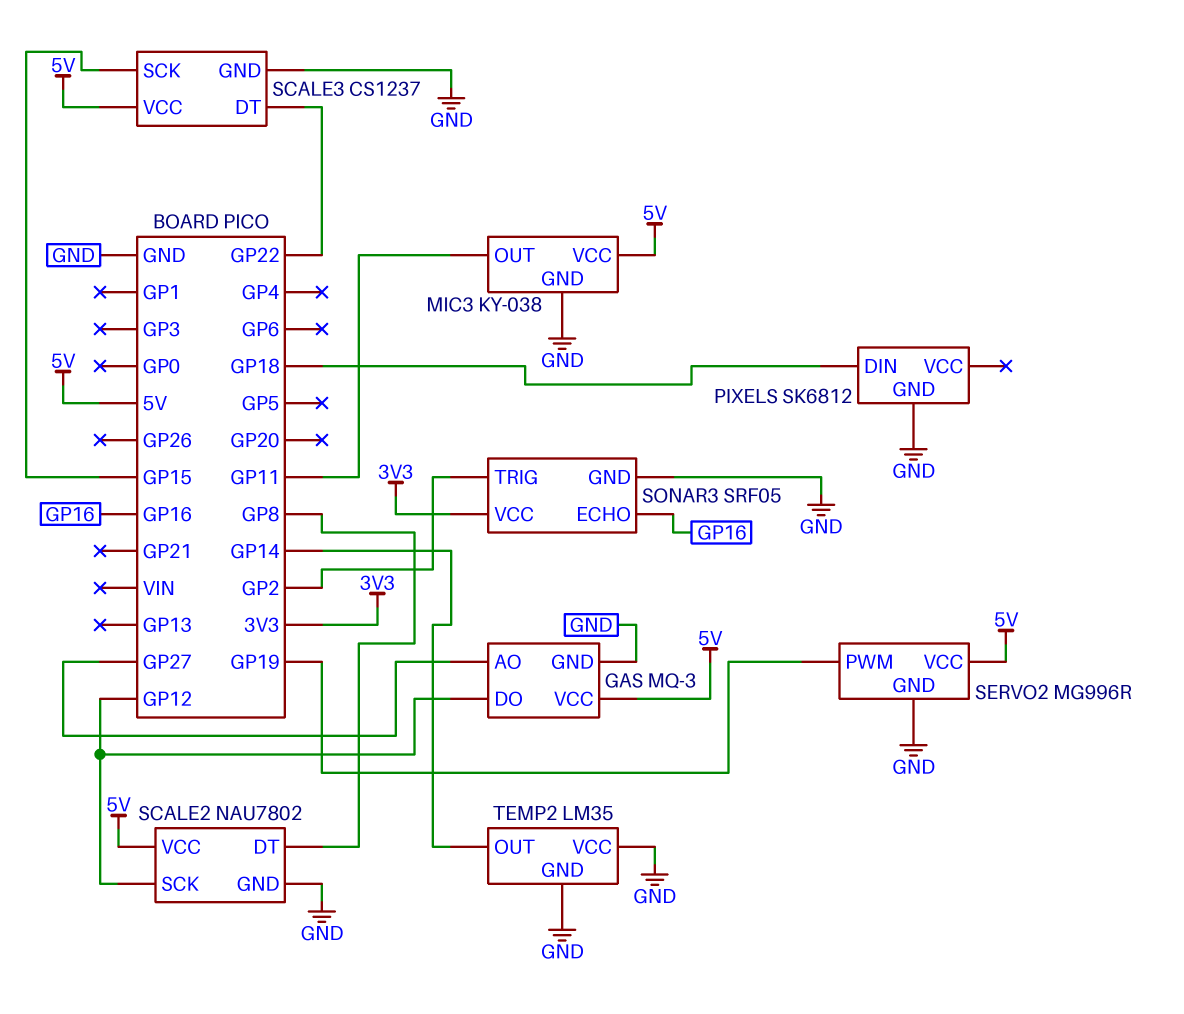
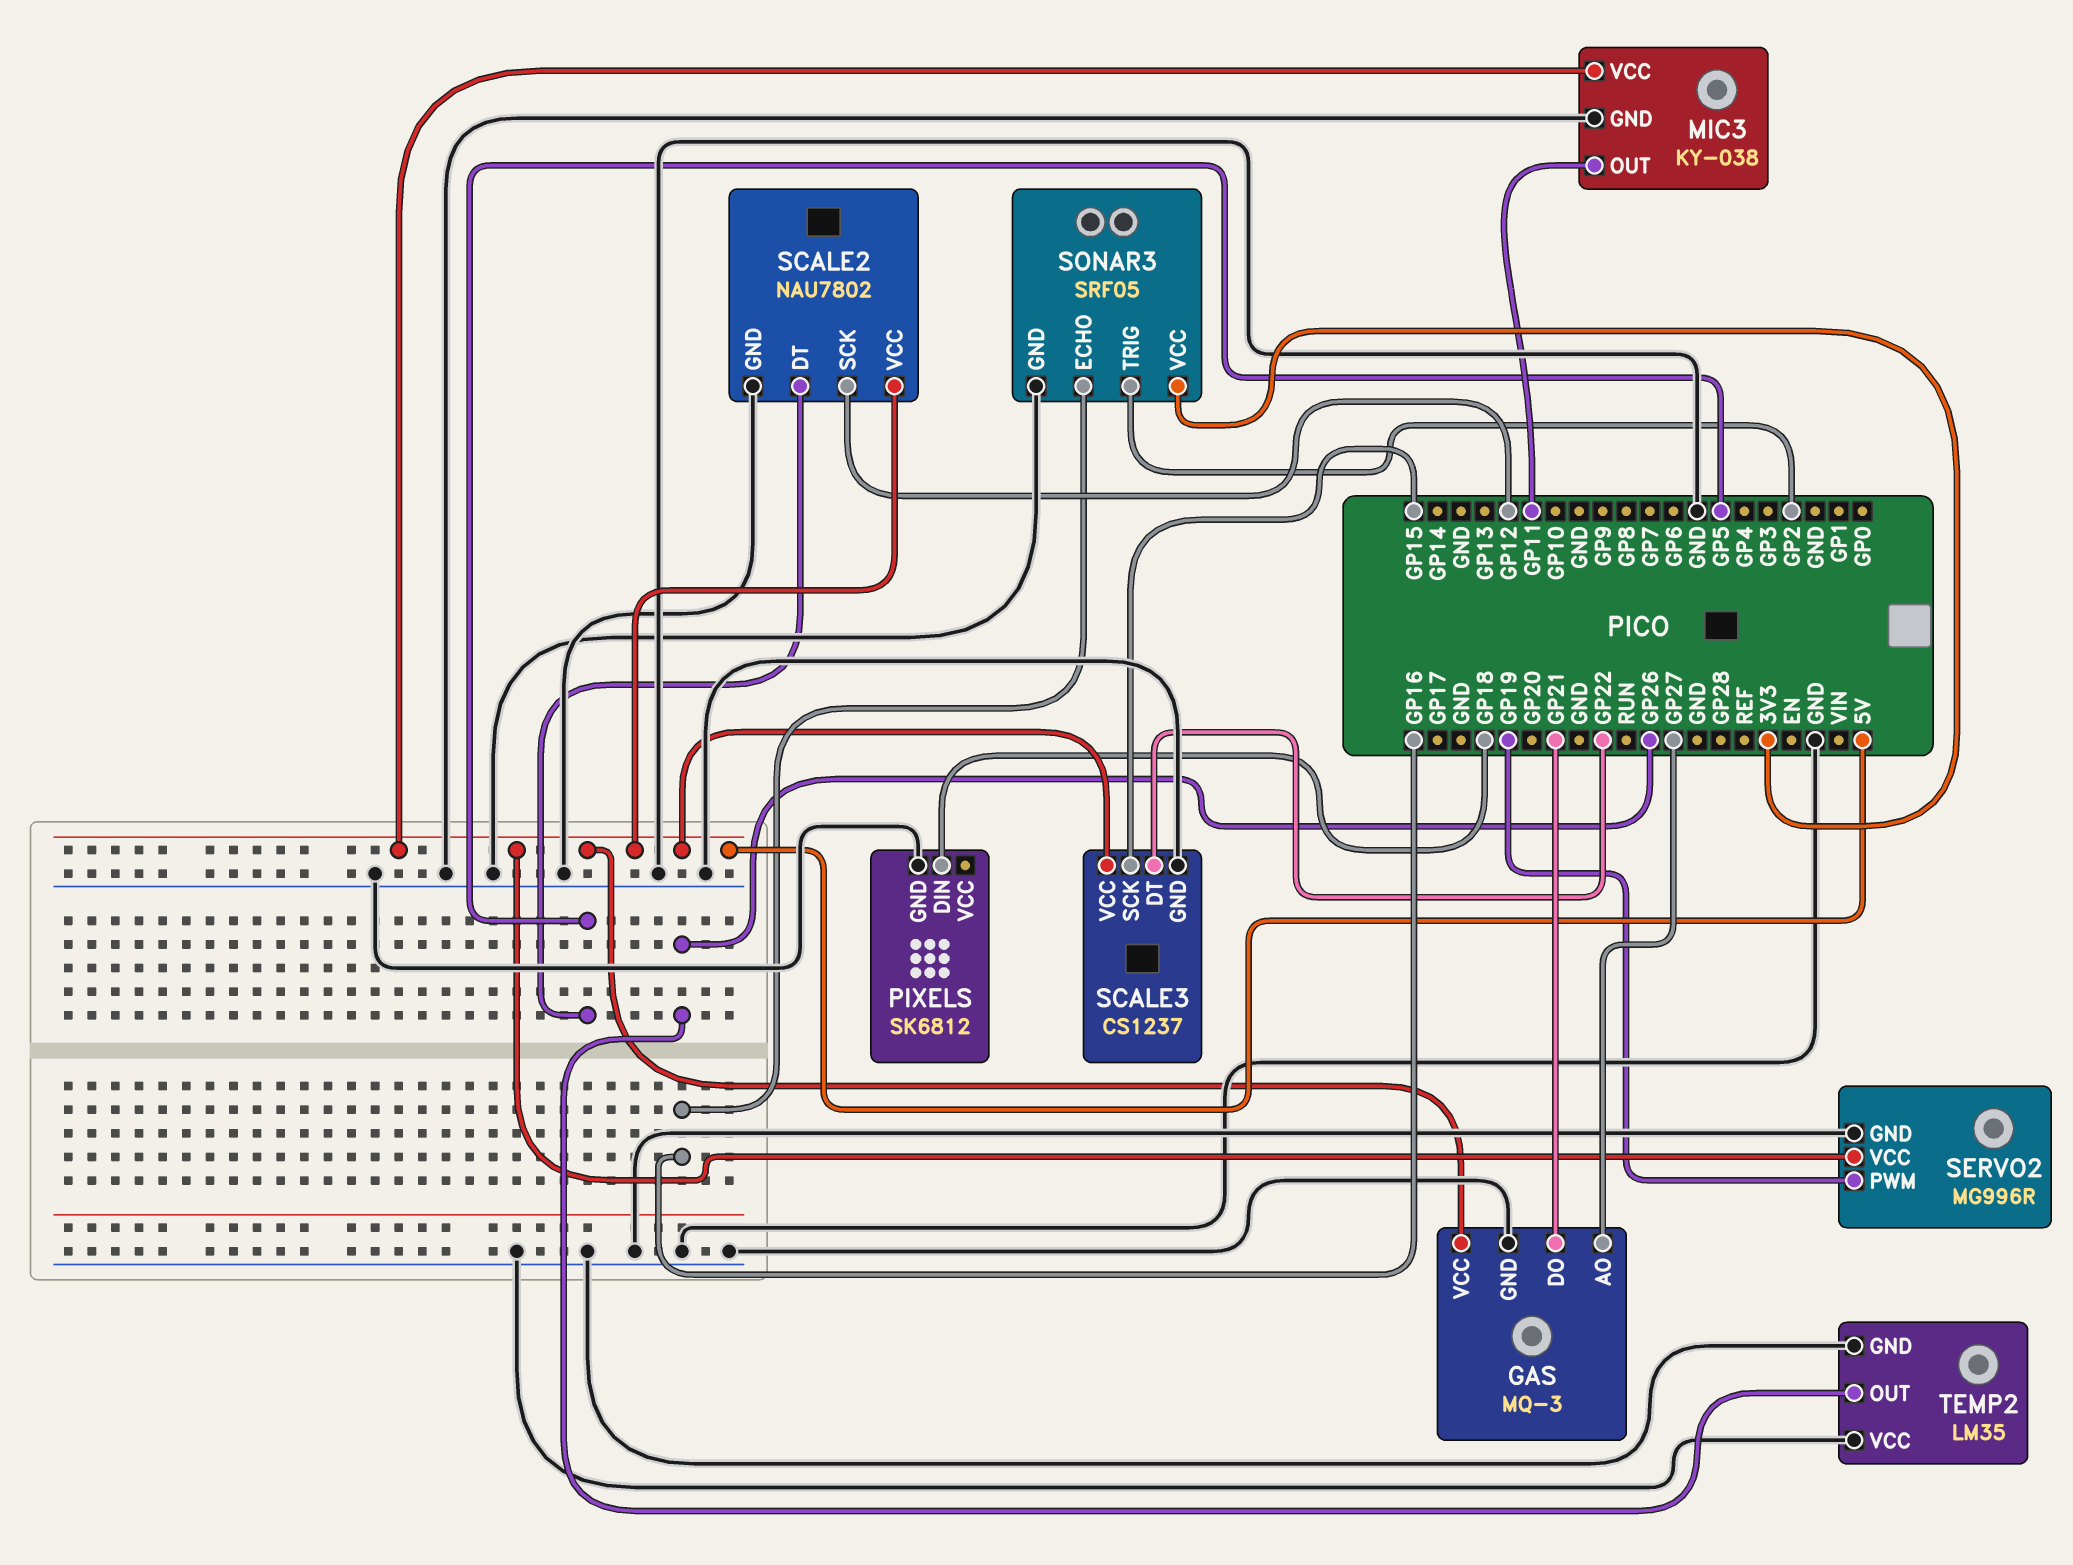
GAS pin DO: GP12 -> GP21
SCALE2 pin DT: GP8 -> GP5
TEMP2 pin OUT: GP14 -> GP26

